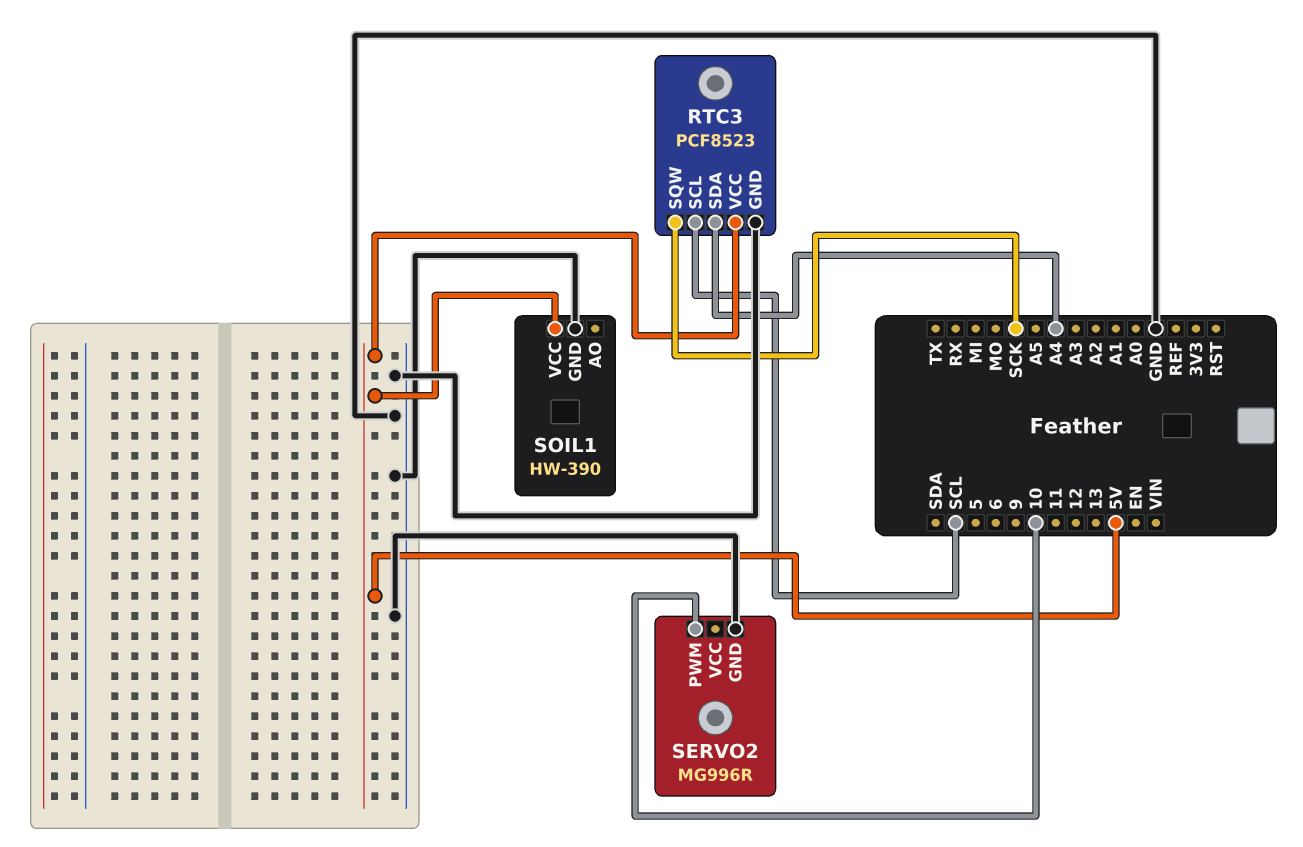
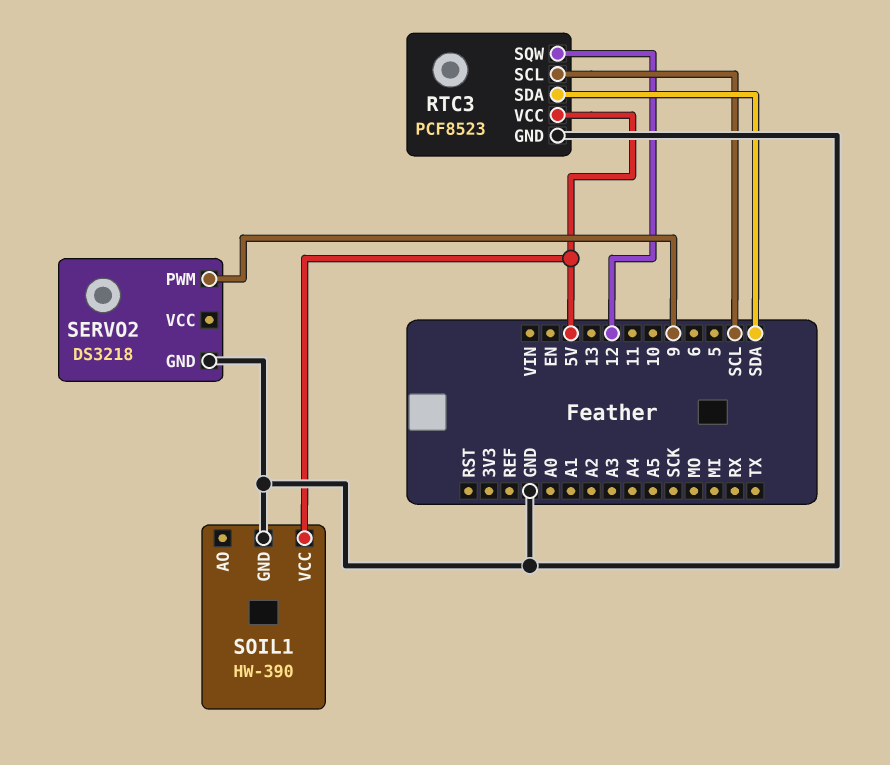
RTC3 pin SDA: A4 -> SDA
RTC3 pin SQW: SCK -> 12
SERVO2: MG996R -> DS3218
SERVO2 pin PWM: 10 -> 9

